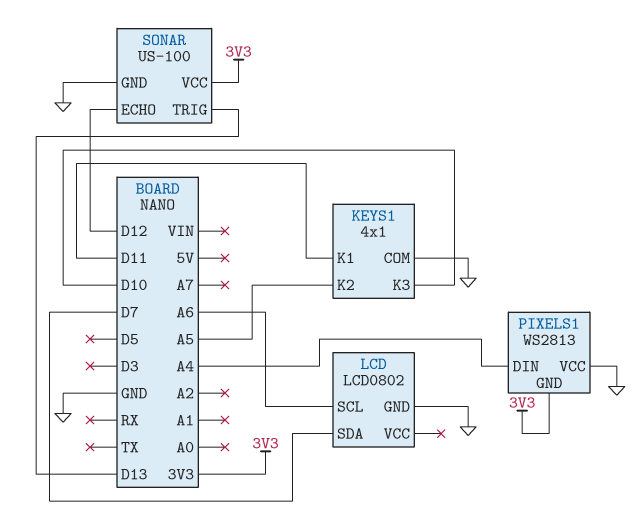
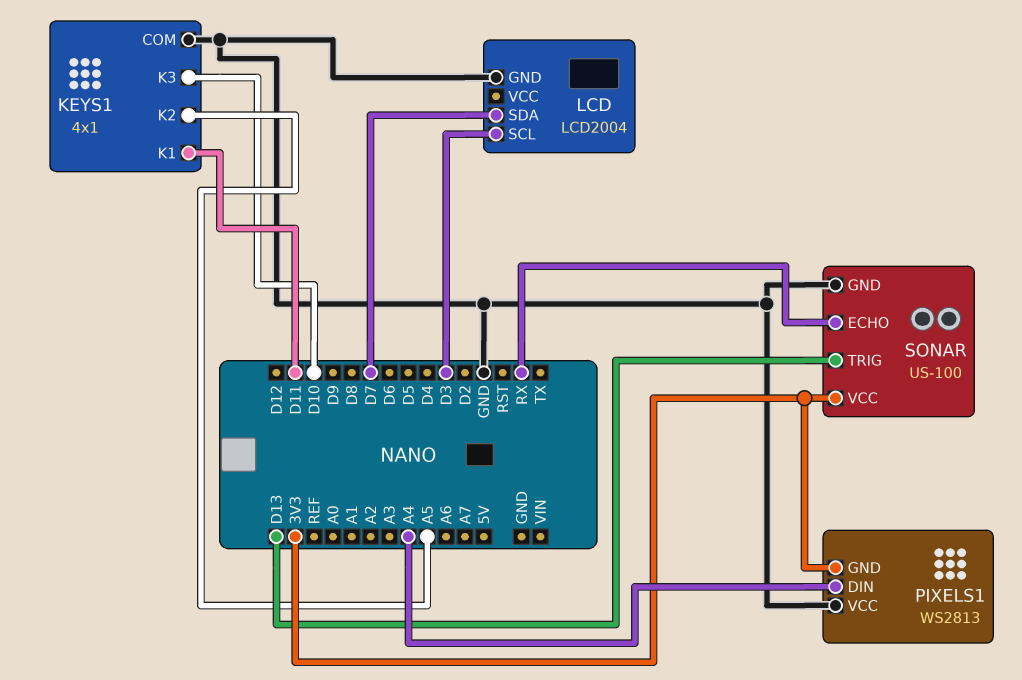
LCD: LCD0802 -> LCD2004
LCD pin SCL: A6 -> D3
SONAR pin ECHO: D12 -> RX

